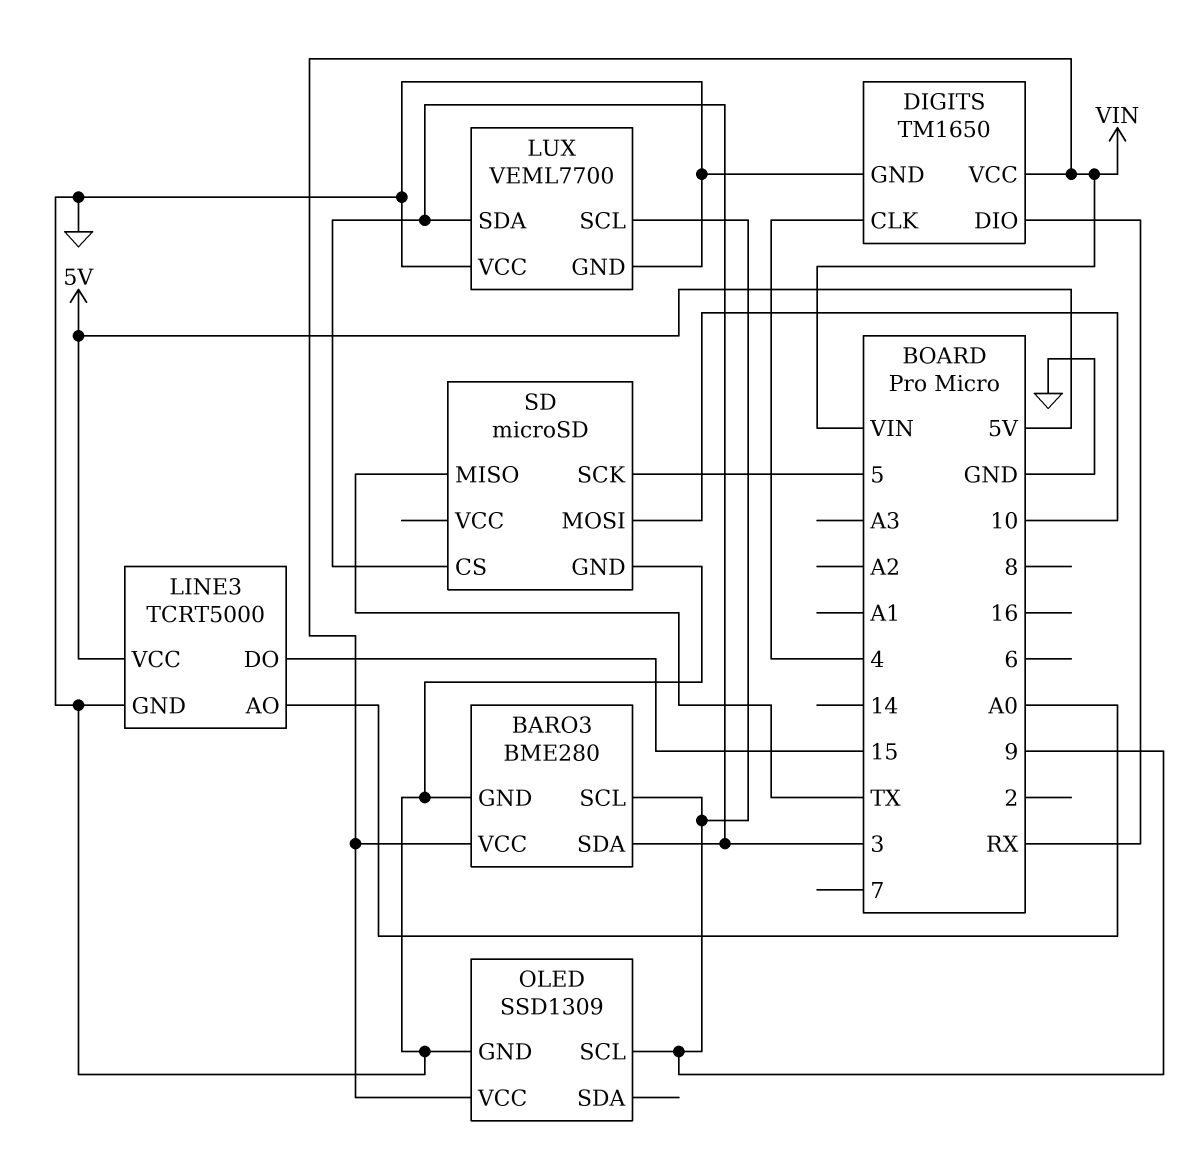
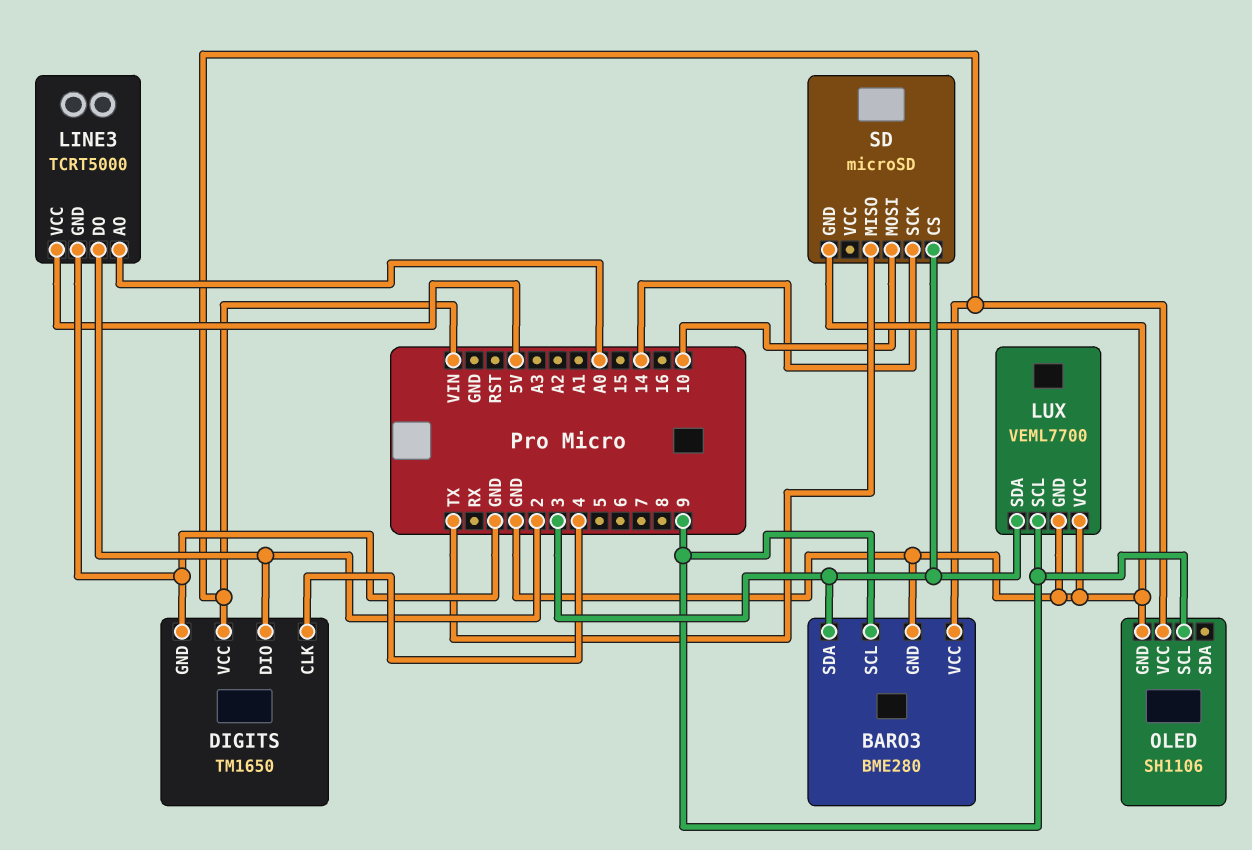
DIGITS pin DIO: RX -> 2
LINE3 pin DO: 15 -> 2
OLED: SSD1309 -> SH1106
SD pin SCK: 5 -> 14

